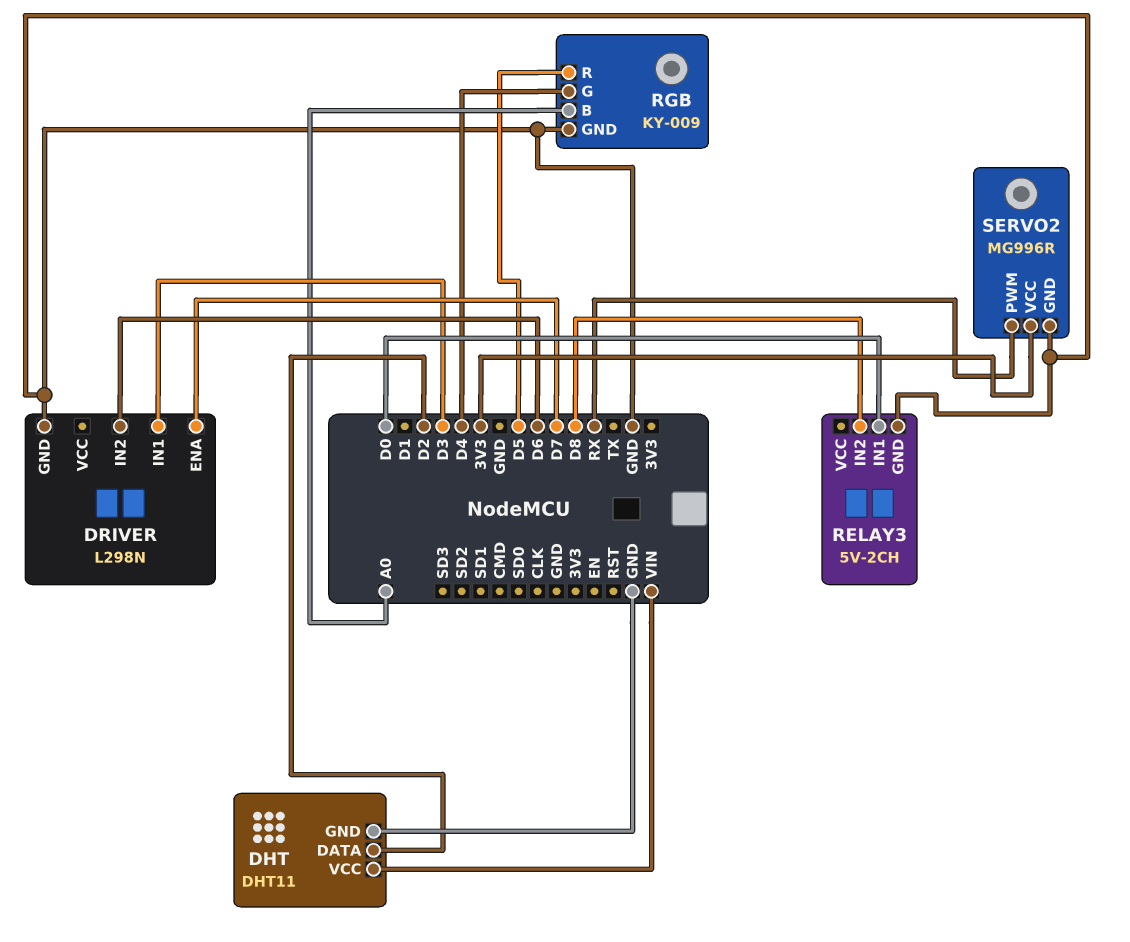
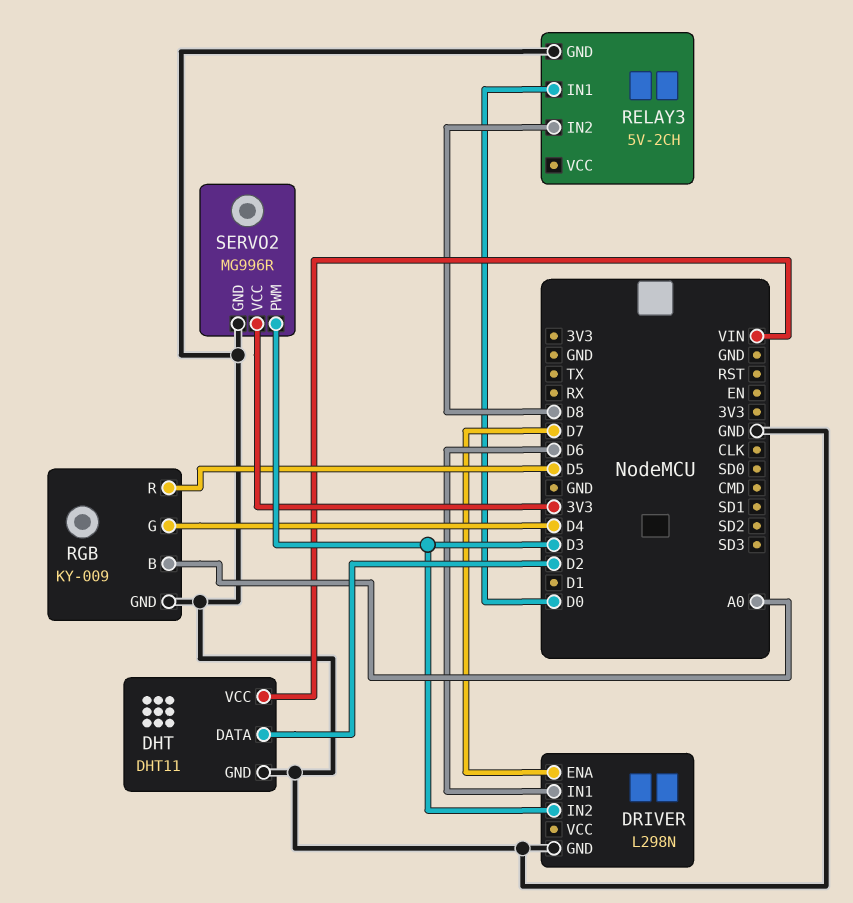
DRIVER pin IN1: D3 -> D6
DRIVER pin IN2: D6 -> D3
SERVO2 pin PWM: RX -> D3

